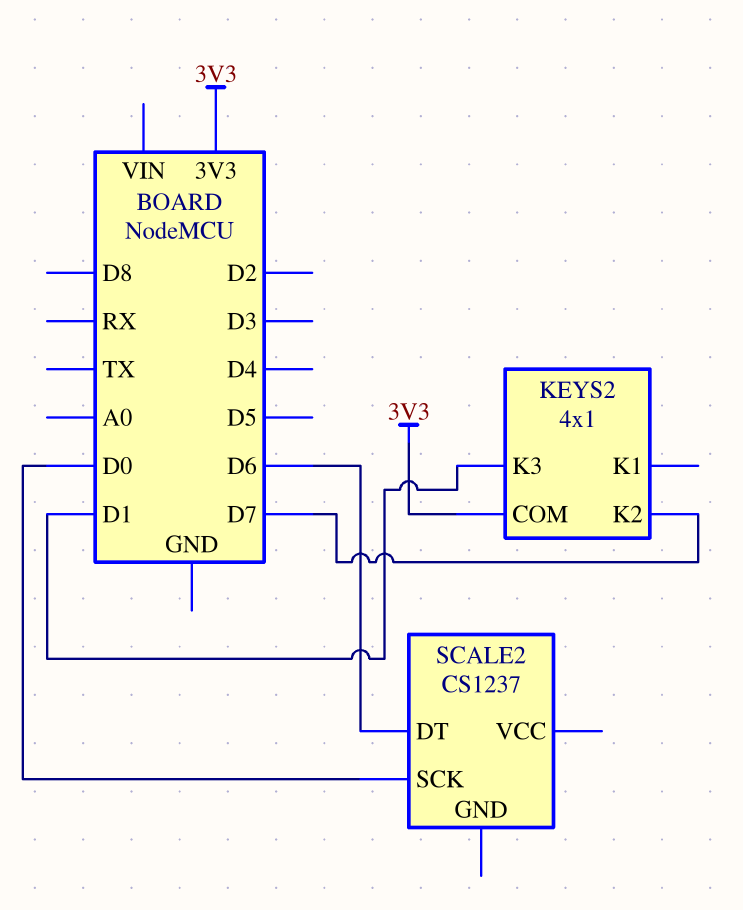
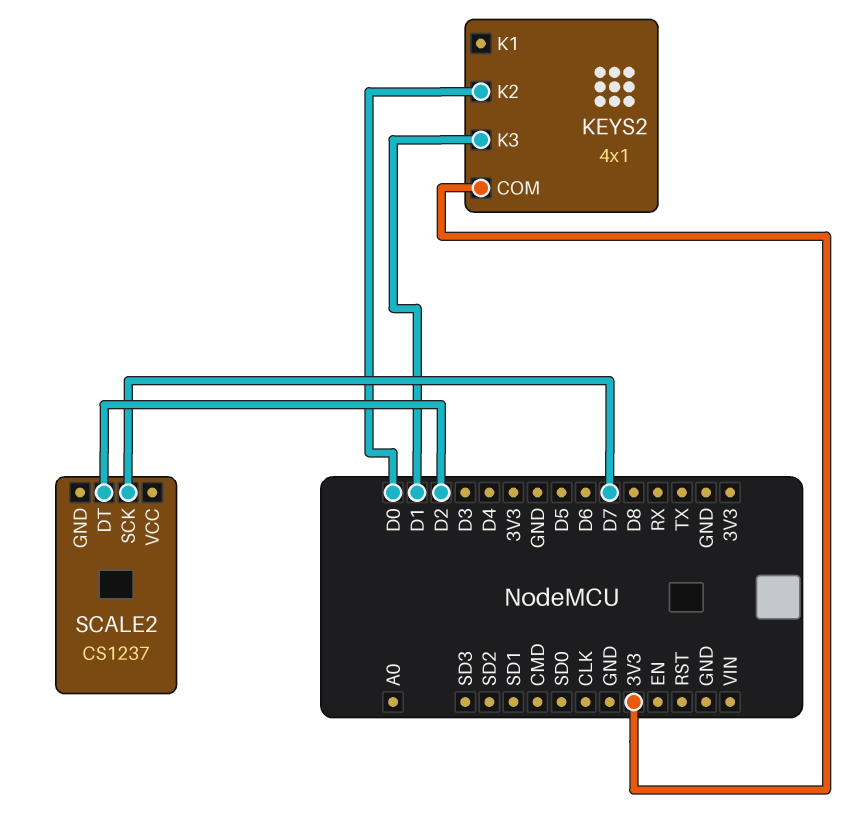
KEYS2 pin K2: D7 -> D0
SCALE2 pin DT: D6 -> D2
SCALE2 pin SCK: D0 -> D7

